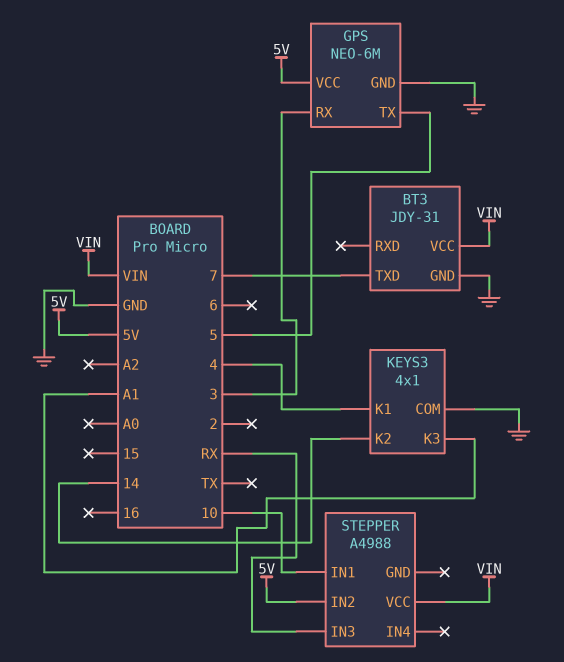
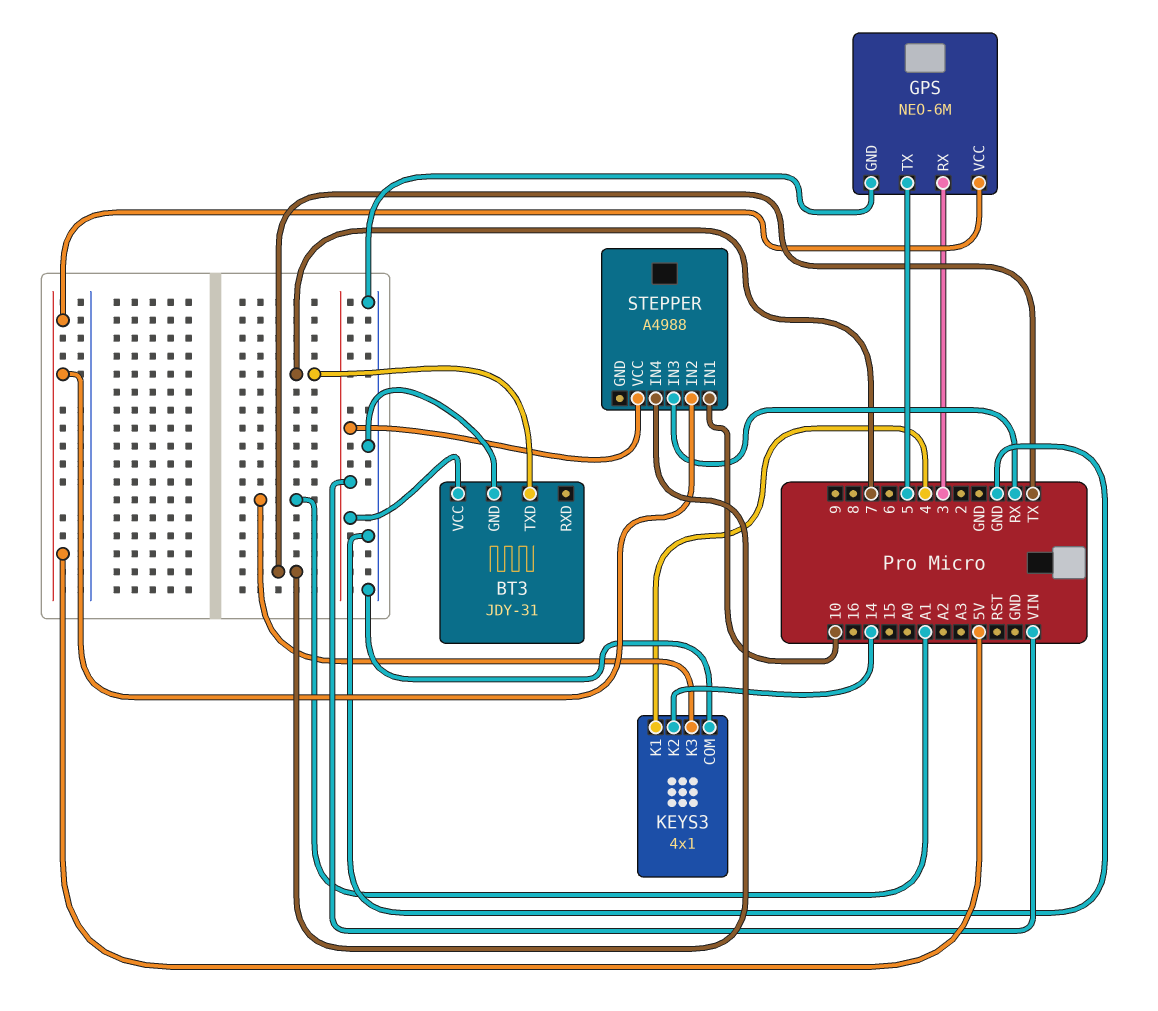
STEPPER pin IN4: none -> TX

